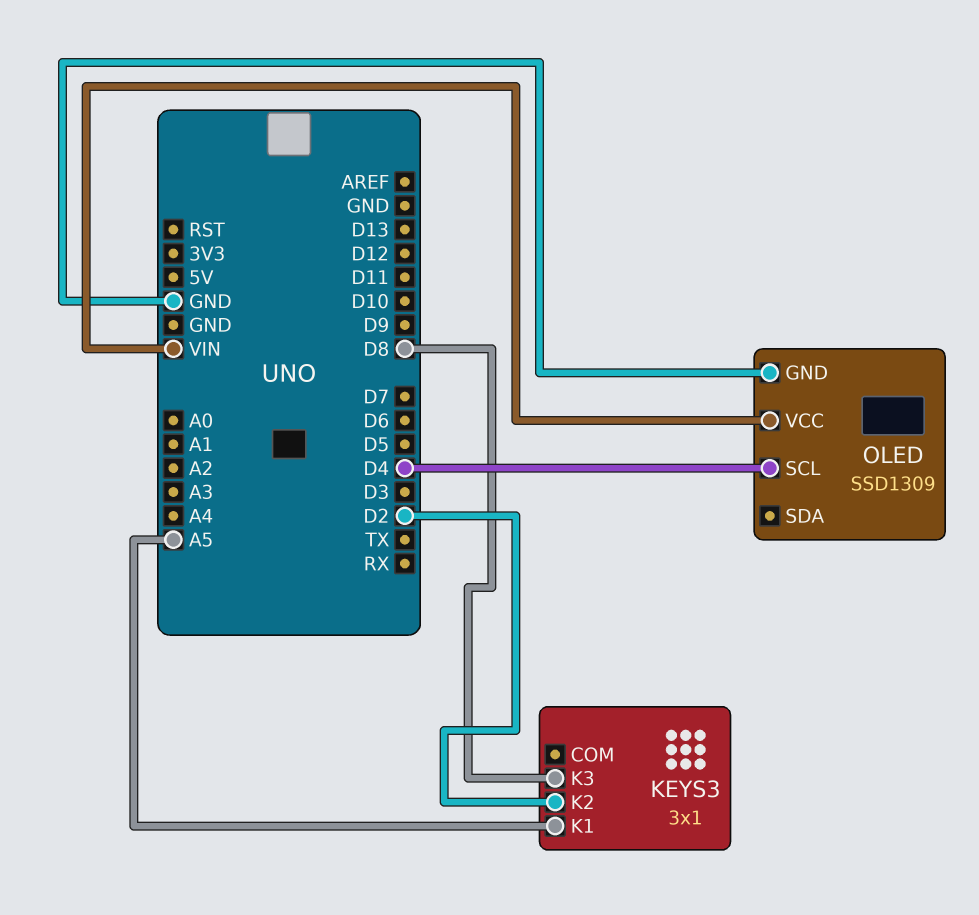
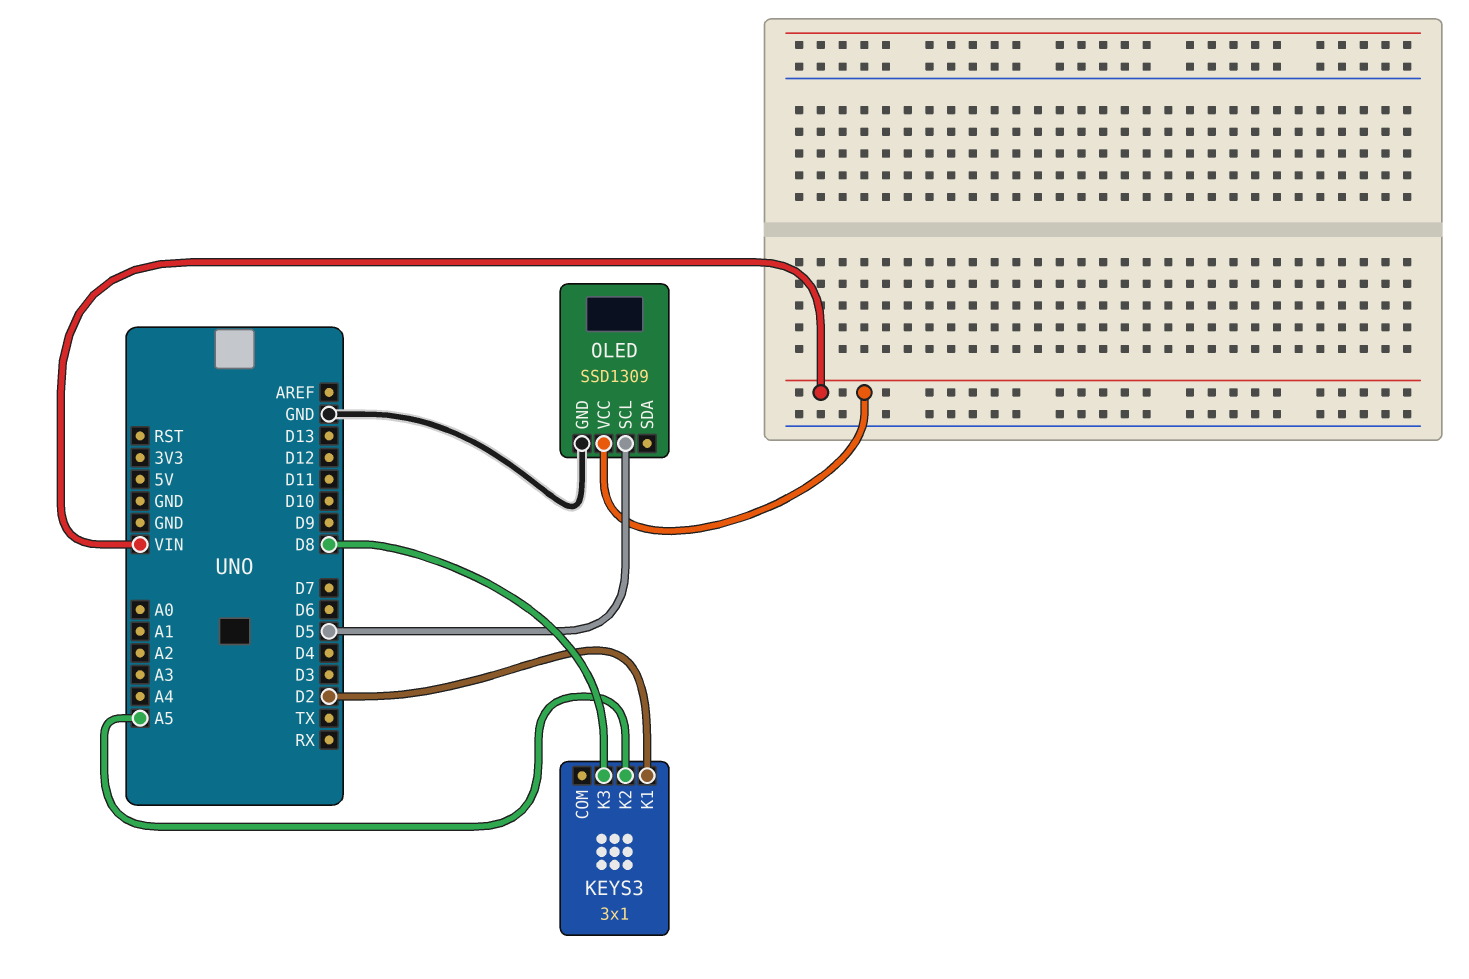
KEYS3 pin K1: A5 -> D2
KEYS3 pin K2: D2 -> A5
OLED pin SCL: D4 -> D5

